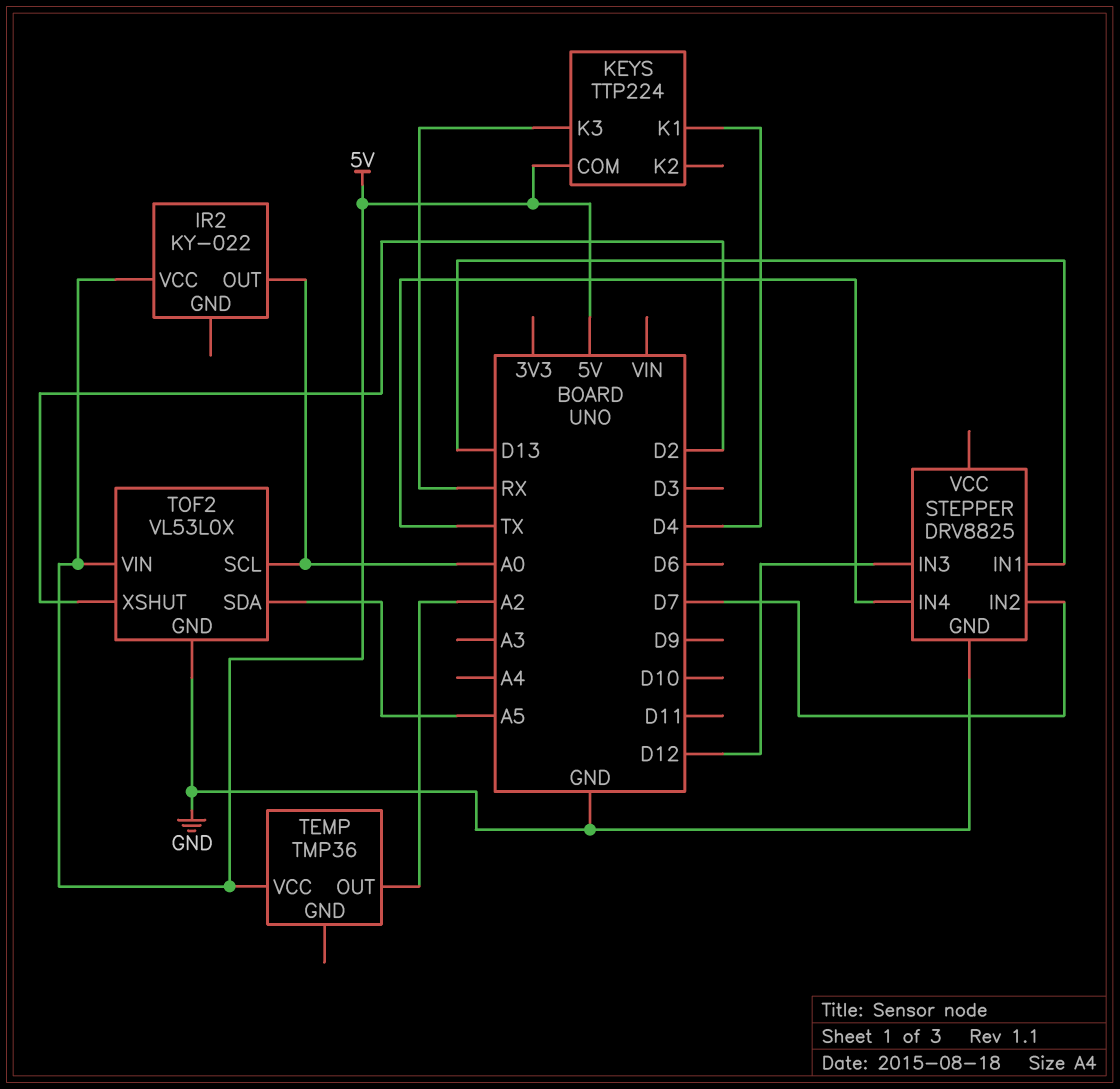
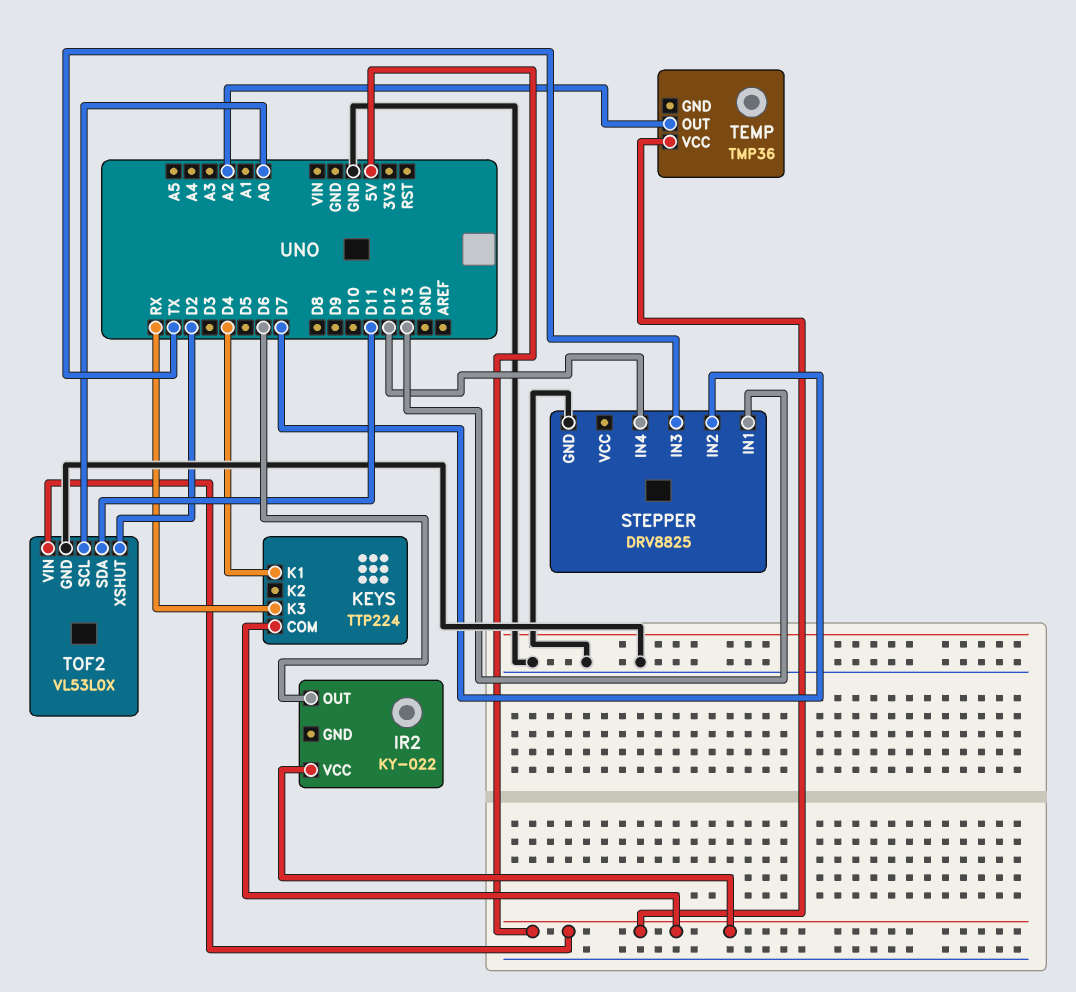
IR2 pin OUT: A0 -> D6
STEPPER pin IN3: D12 -> TX
STEPPER pin IN4: TX -> D12
TOF2 pin SDA: A5 -> D11

